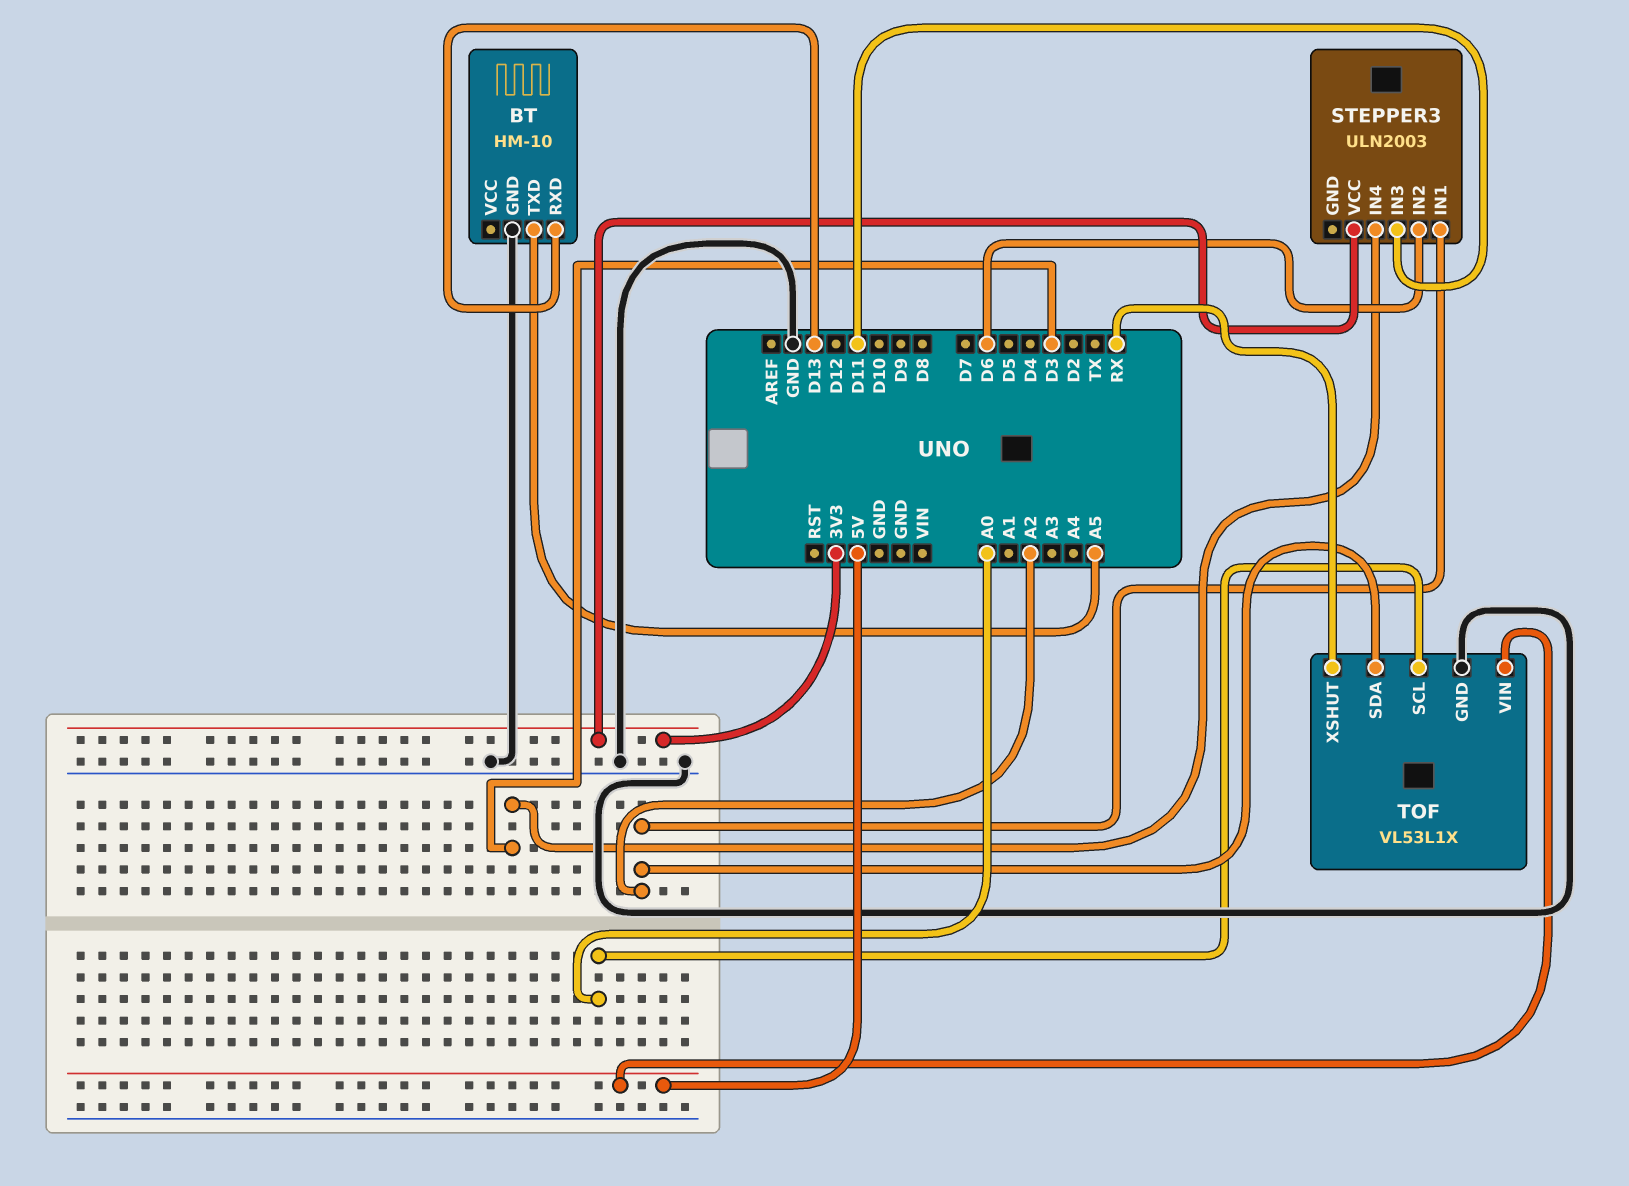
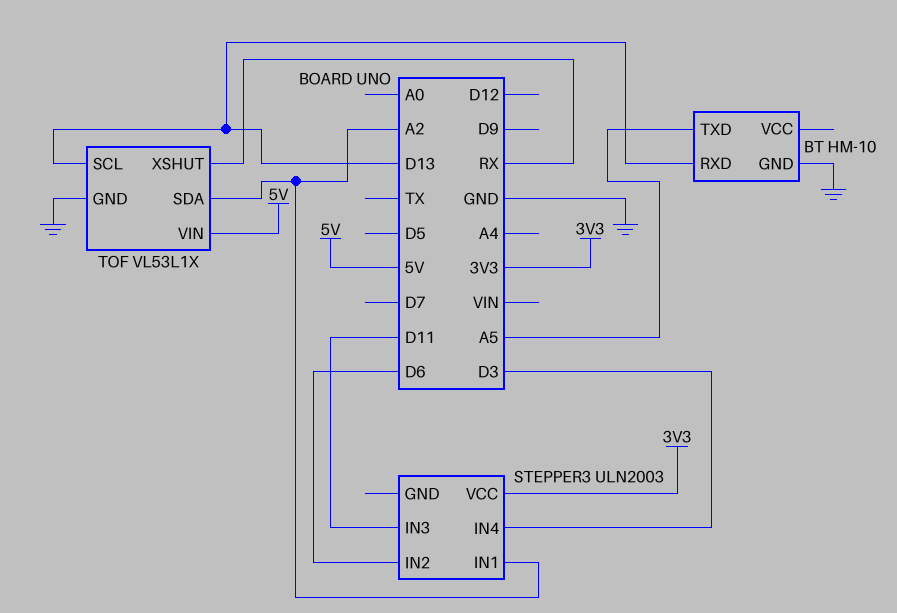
TOF pin SCL: A0 -> D13

